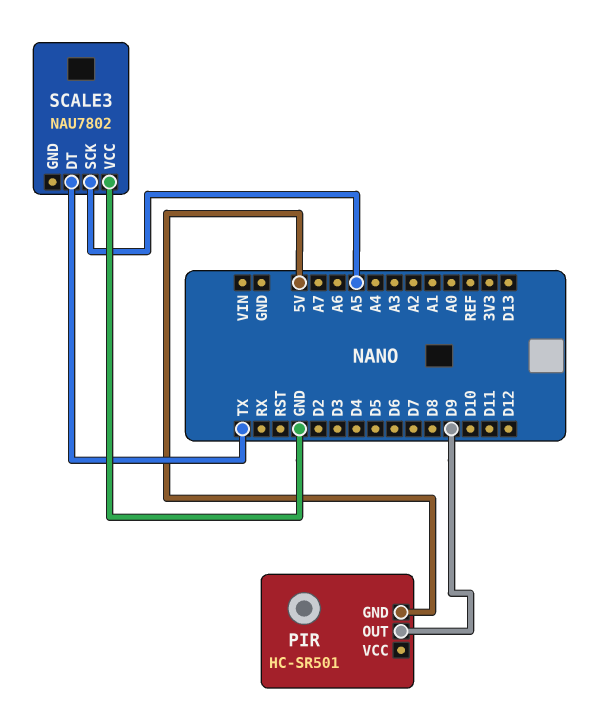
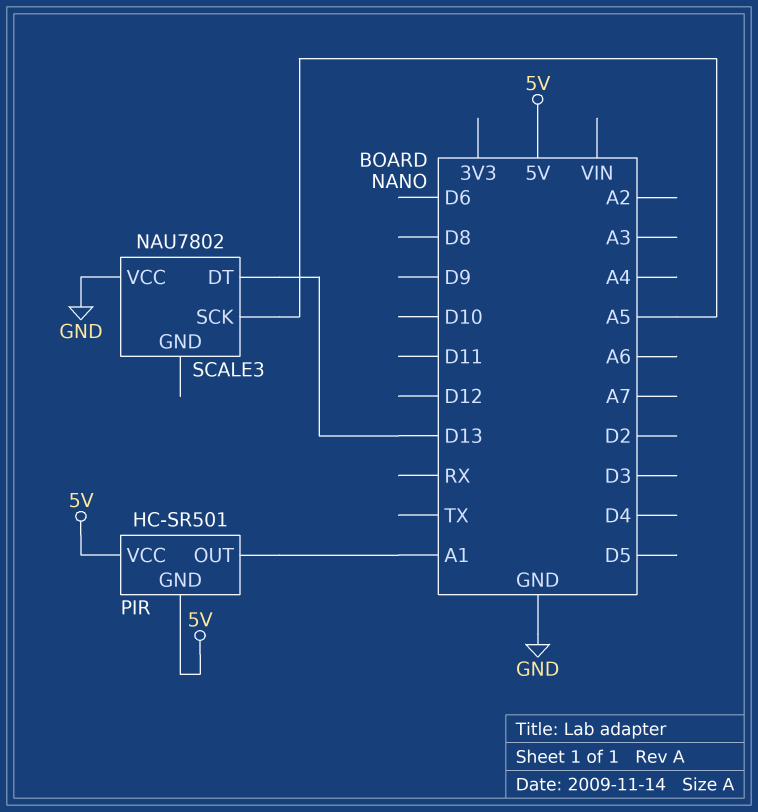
PIR pin OUT: D9 -> A1
PIR pin VCC: none -> 5V
SCALE3 pin DT: TX -> D13

